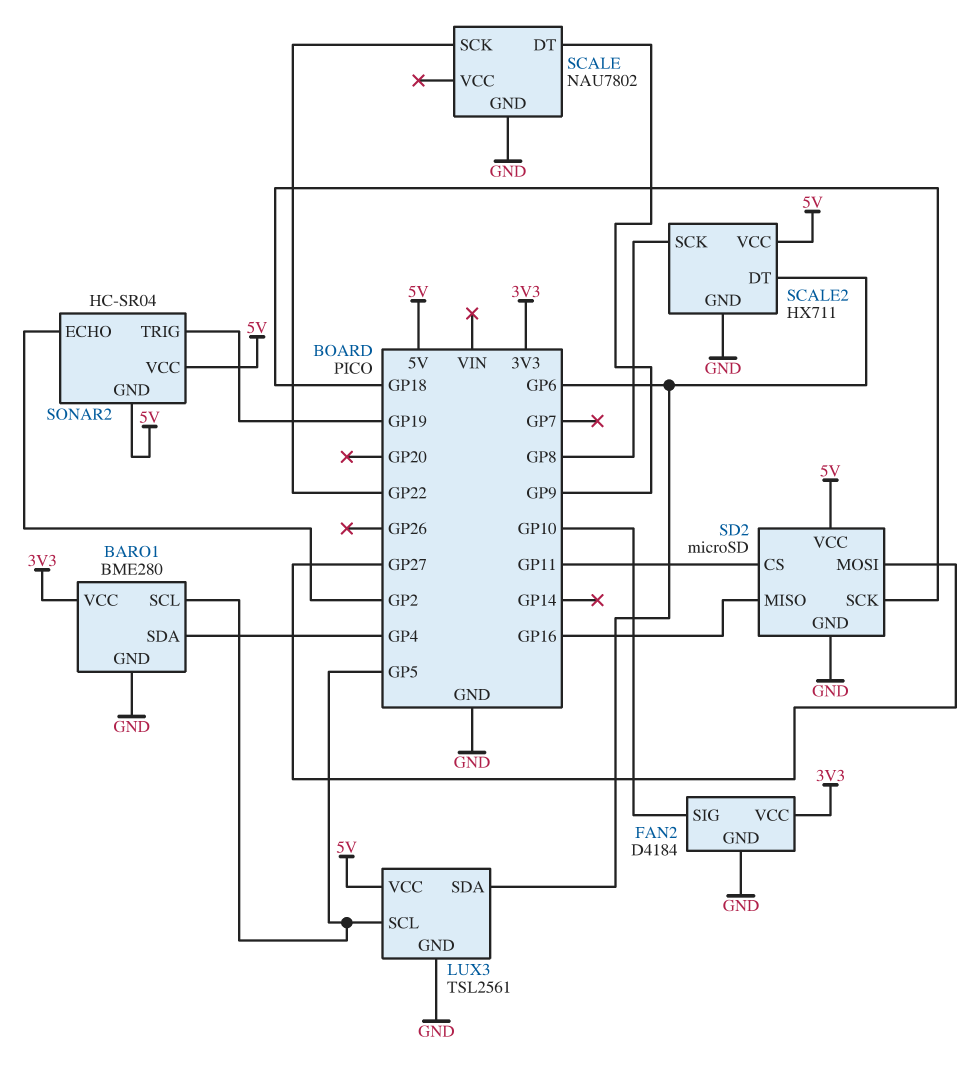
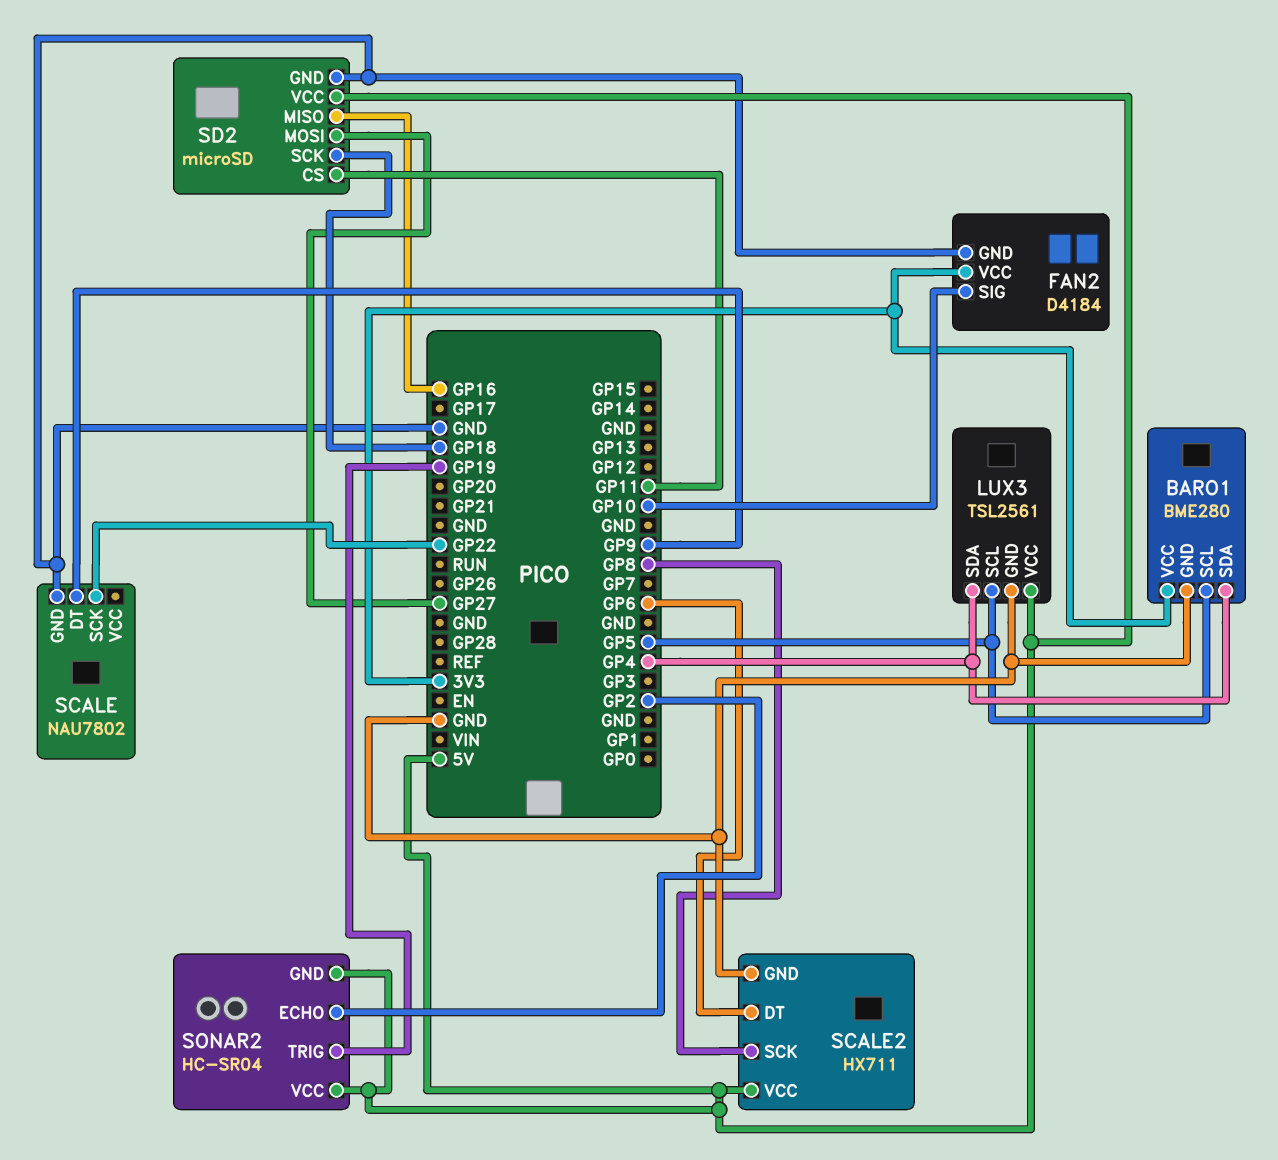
LUX3 pin SDA: GP6 -> GP4

